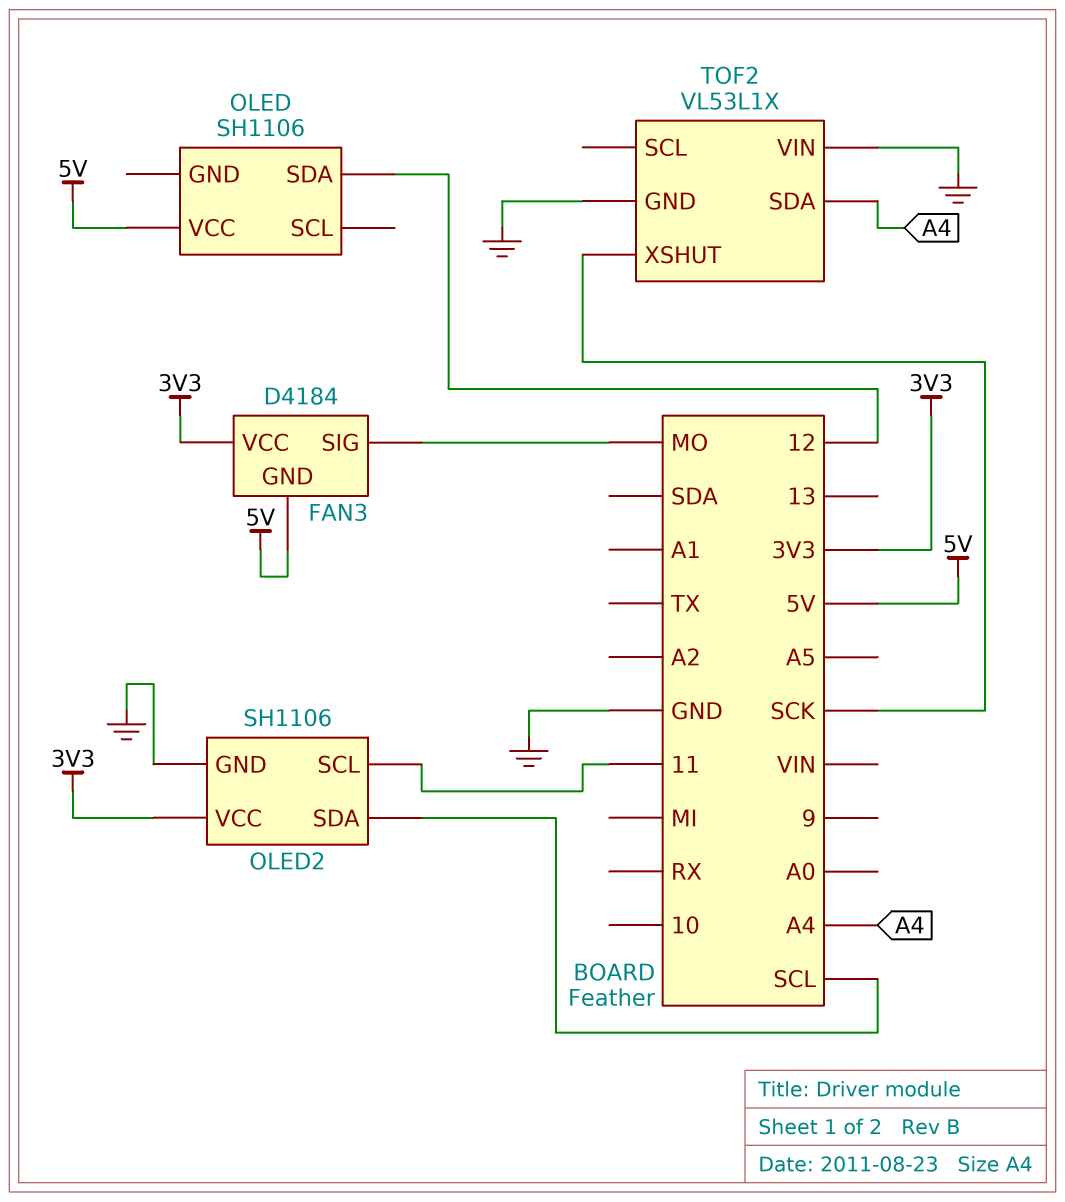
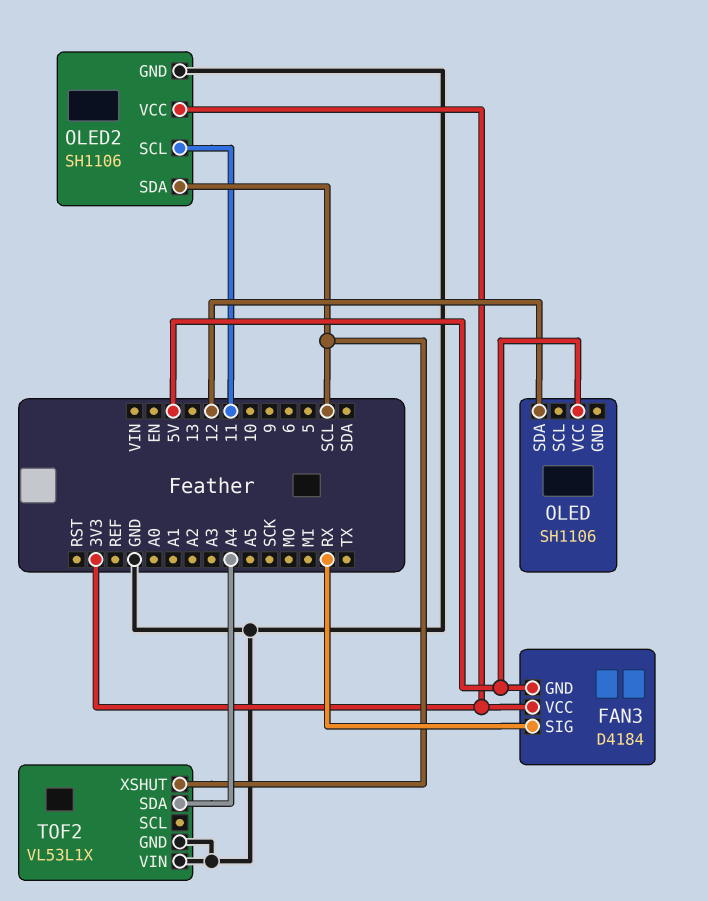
FAN3 pin SIG: MO -> RX
TOF2 pin XSHUT: SCK -> SCL

